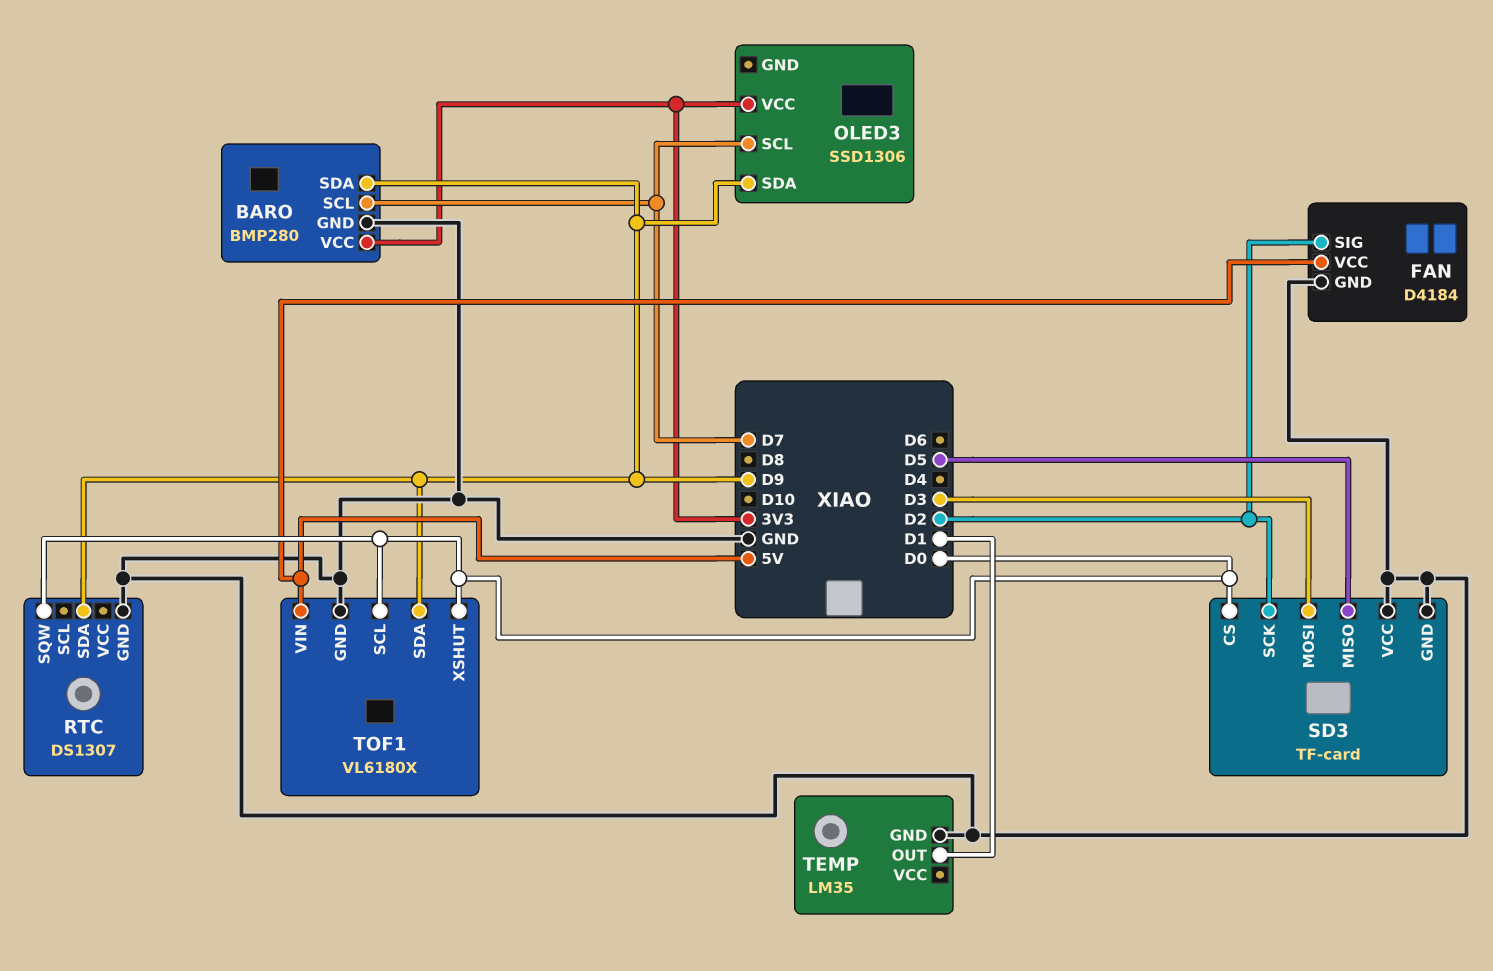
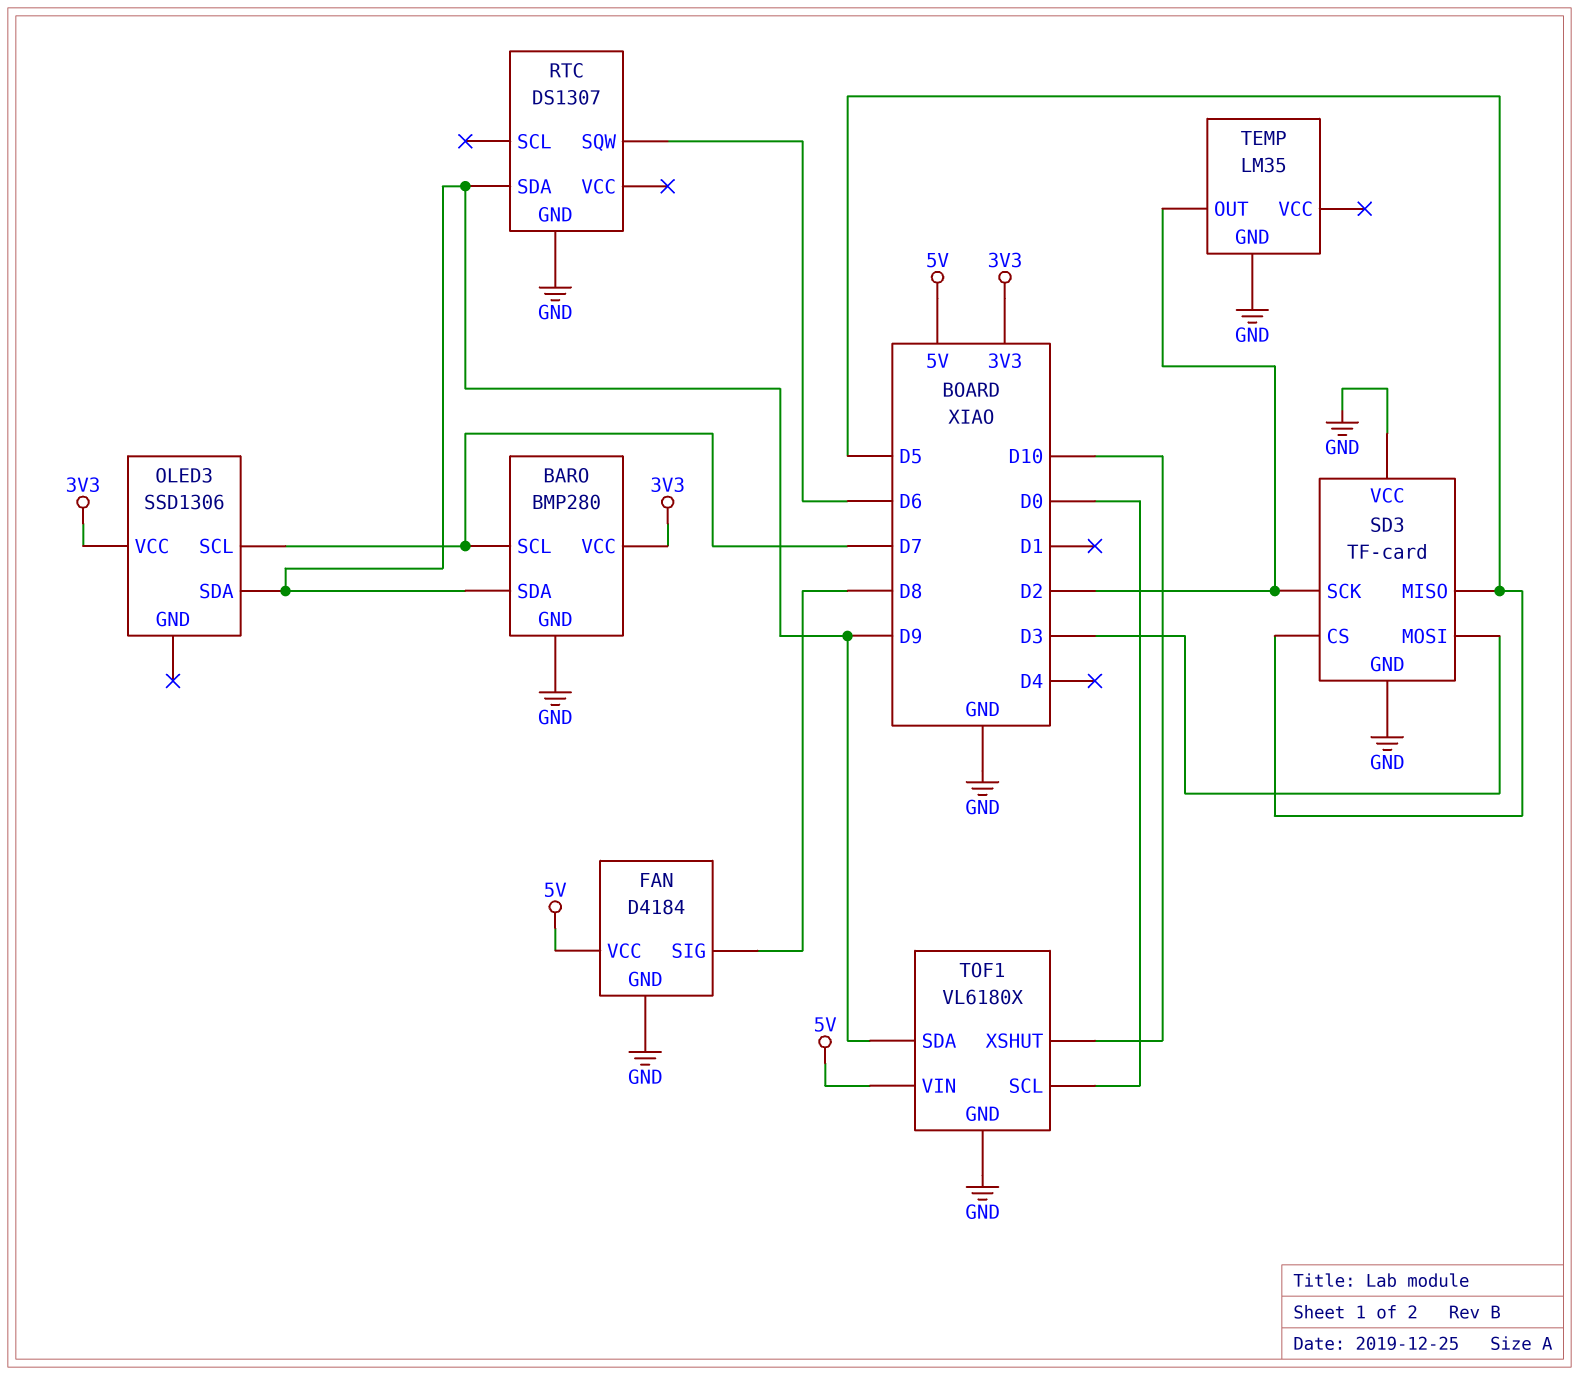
FAN pin SIG: D2 -> D8
RTC pin SQW: D0 -> D6
SD3 pin CS: D0 -> D5
TEMP pin OUT: D1 -> D2
TOF1 pin XSHUT: D0 -> D10

